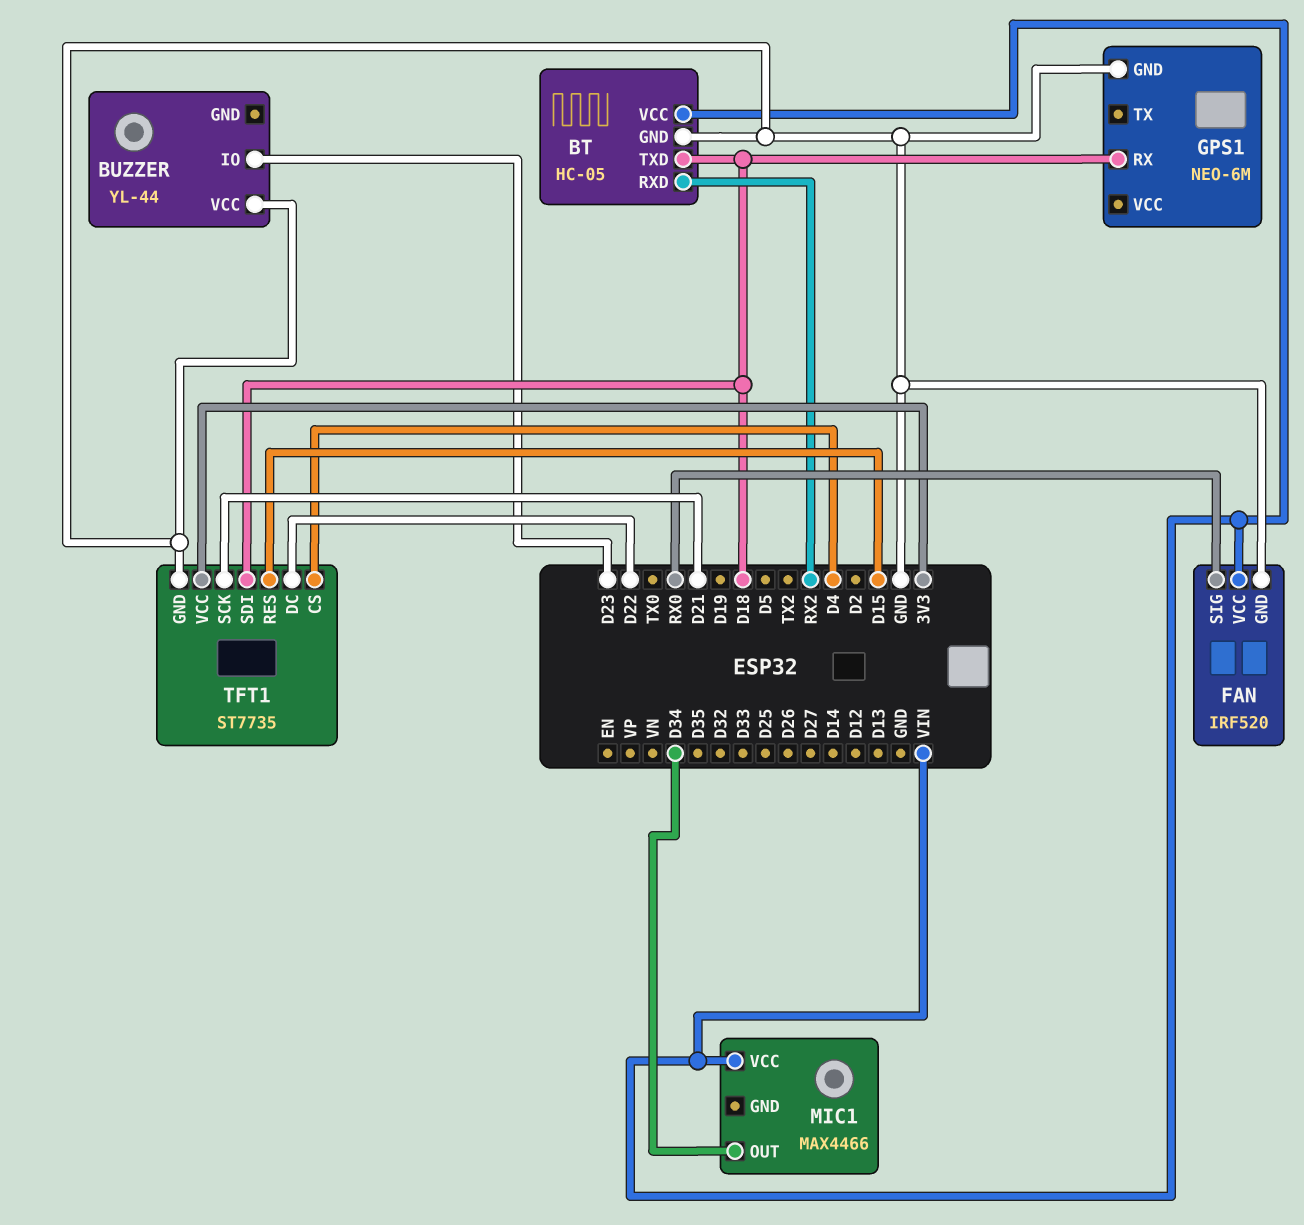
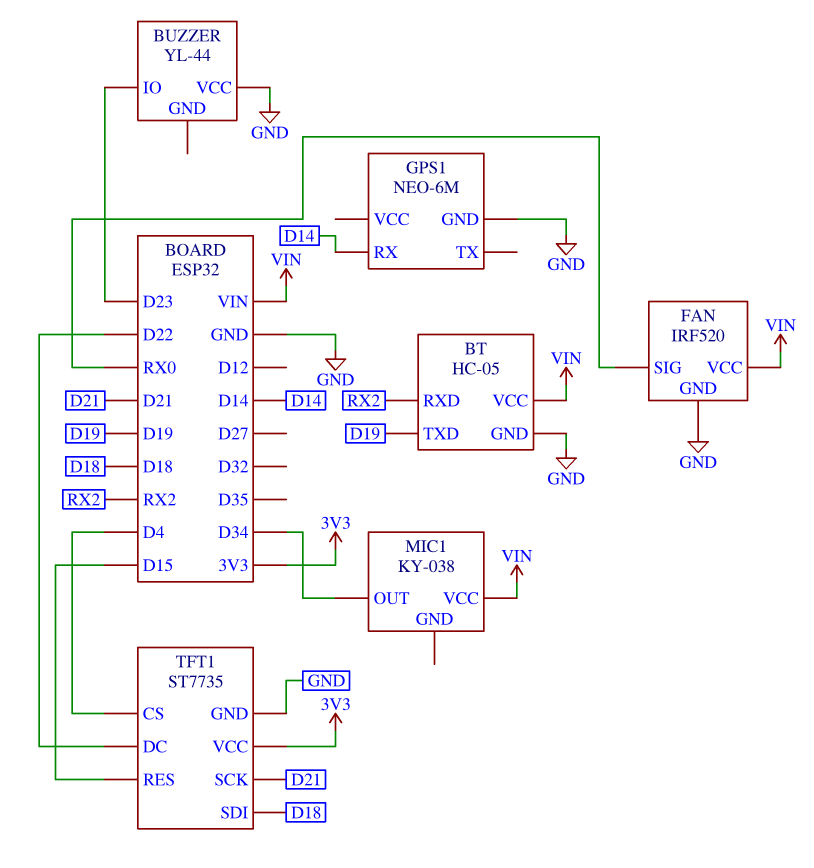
BT pin TXD: D18 -> D19
GPS1 pin RX: D18 -> D14
MIC1: MAX4466 -> KY-038

